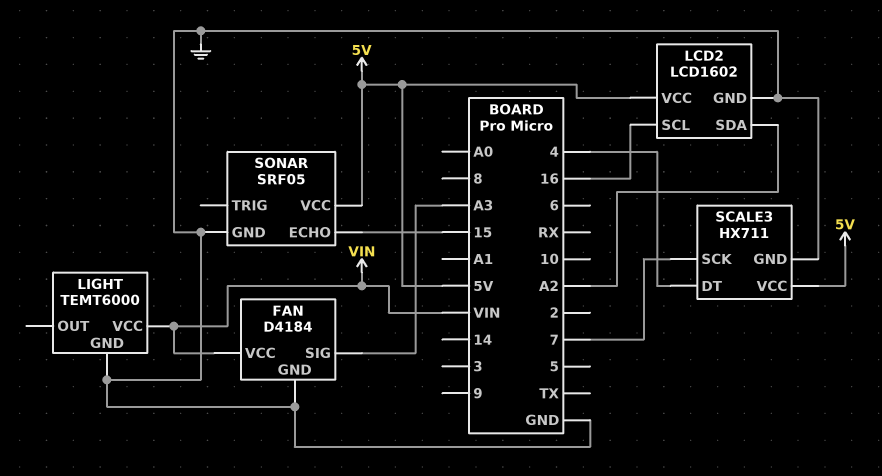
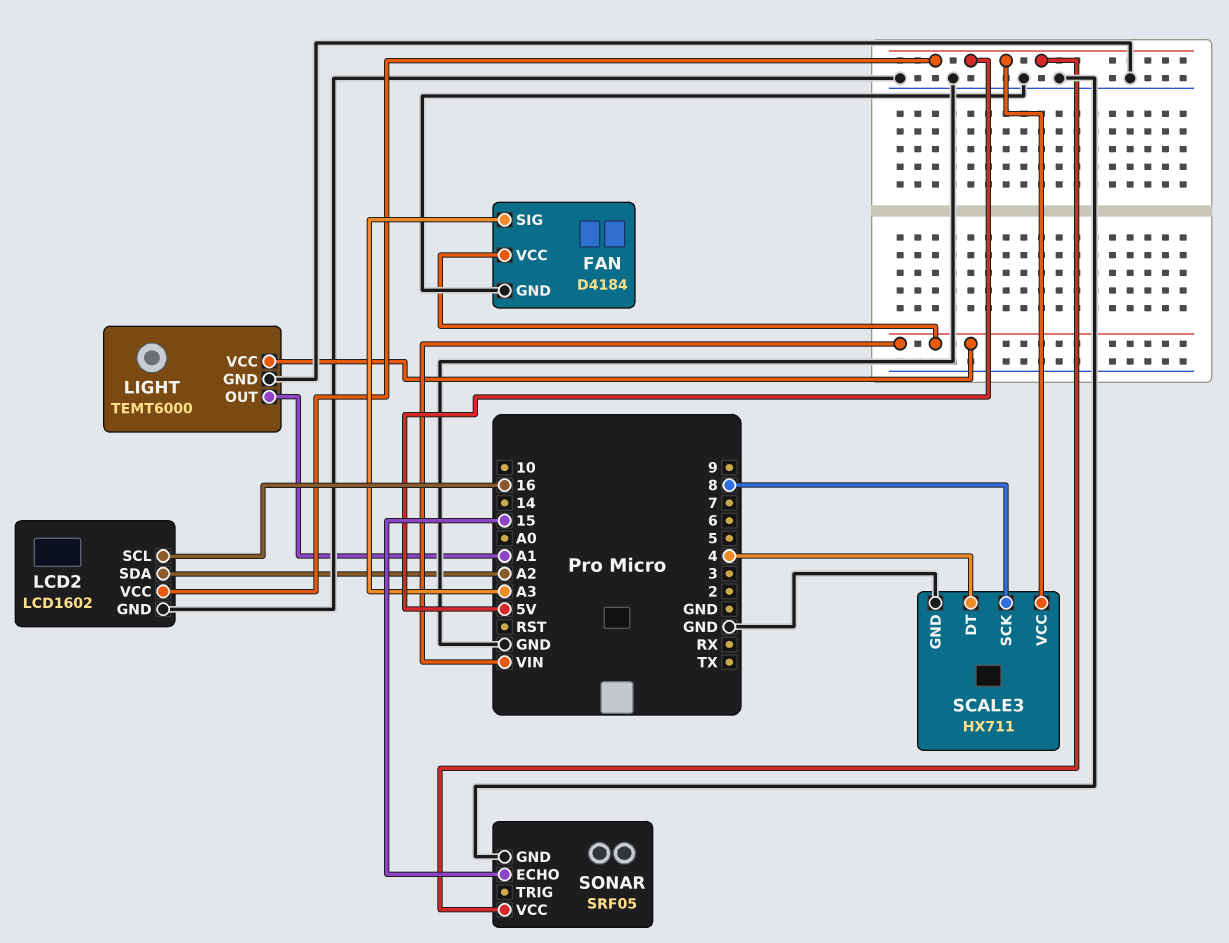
LIGHT pin OUT: none -> A1
SCALE3 pin SCK: 7 -> 8

